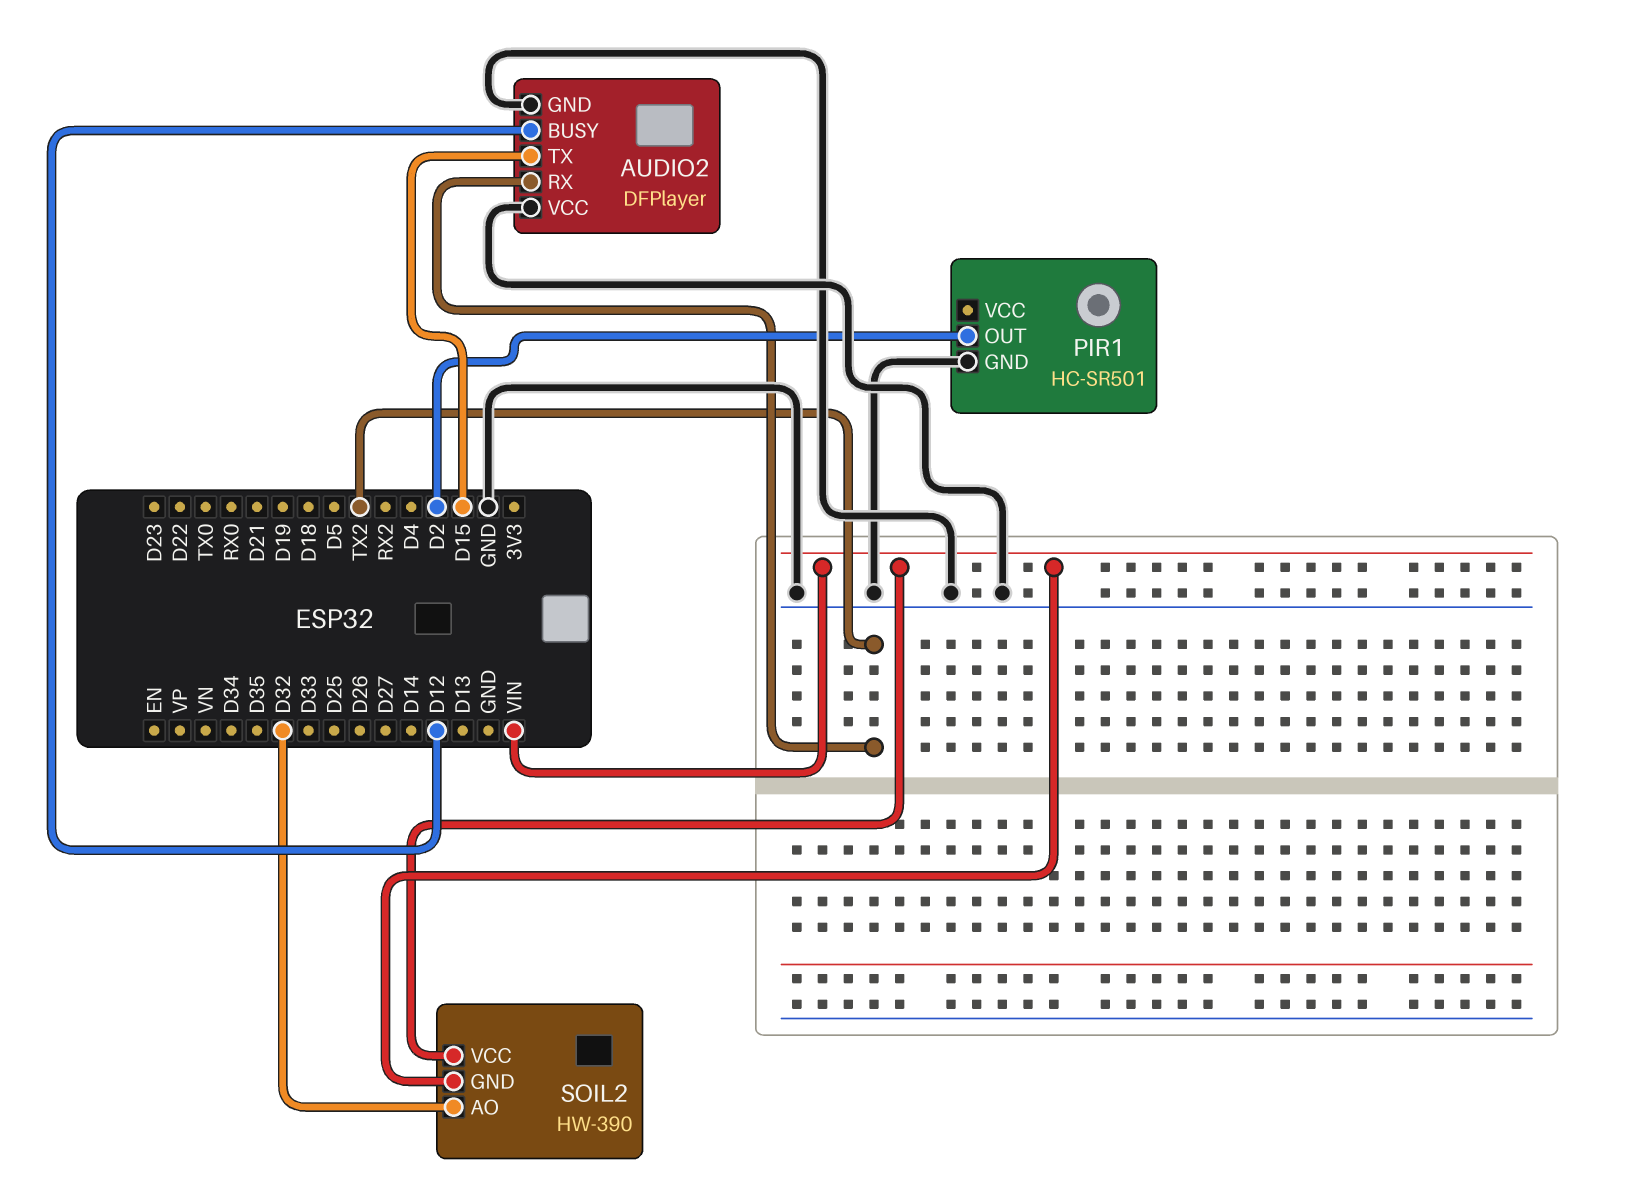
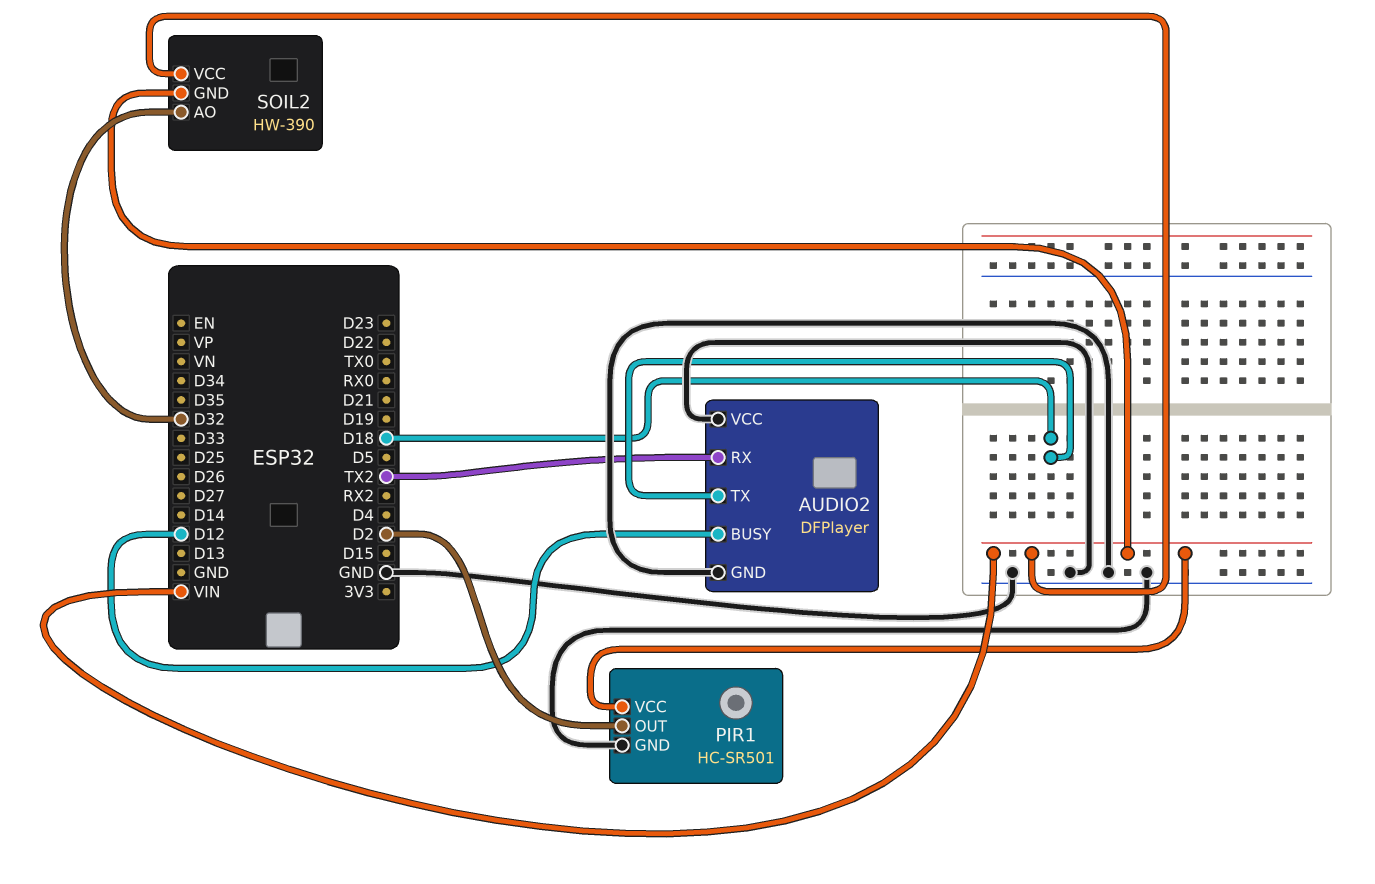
AUDIO2 pin TX: D15 -> D18
PIR1 pin VCC: none -> VIN

